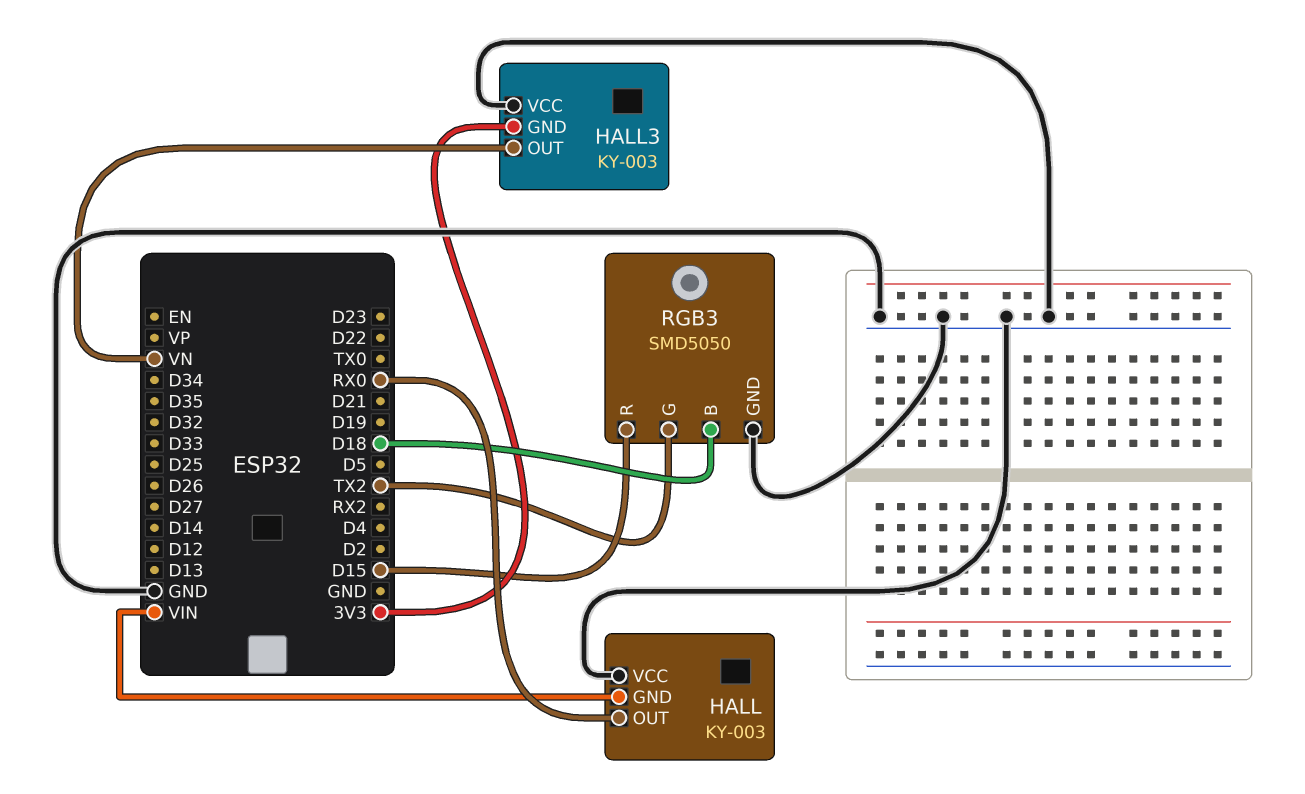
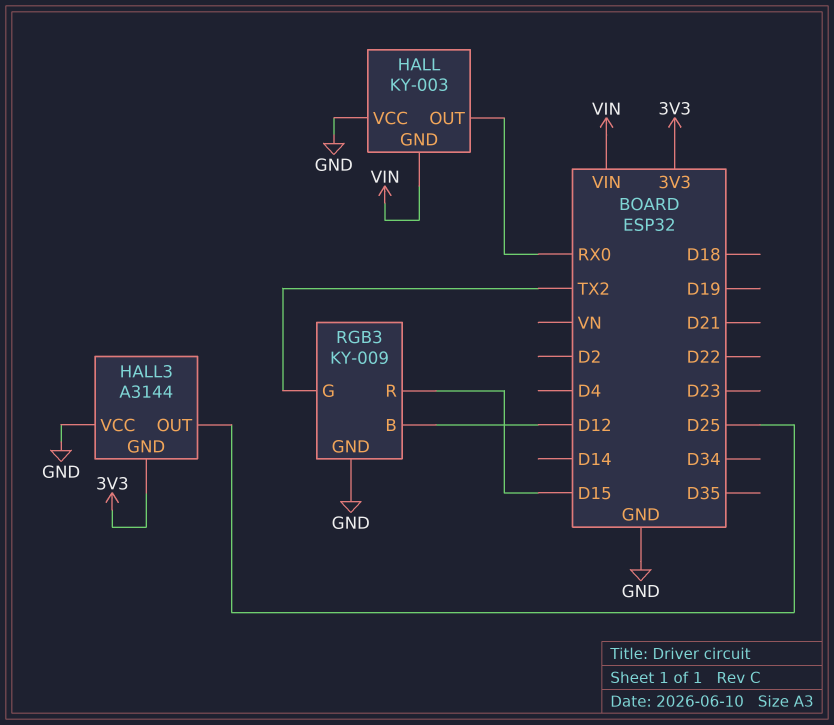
HALL3: KY-003 -> A3144
HALL3 pin OUT: VN -> D25
RGB3: SMD5050 -> KY-009
RGB3 pin B: D18 -> D12

